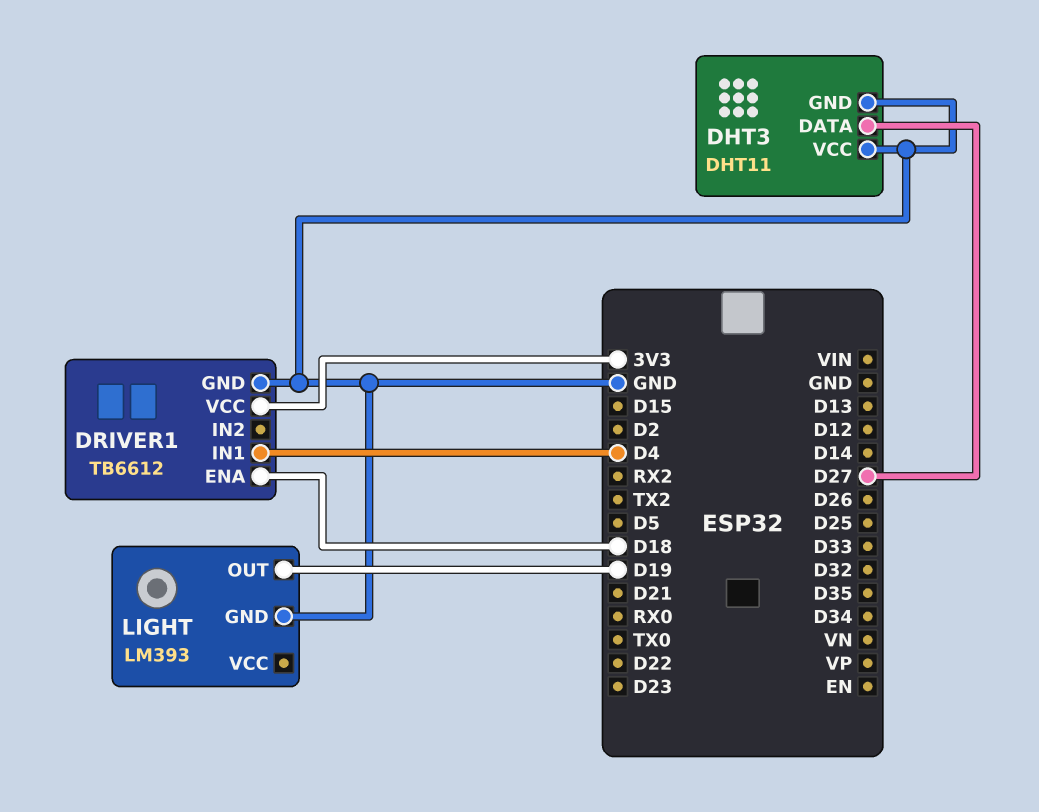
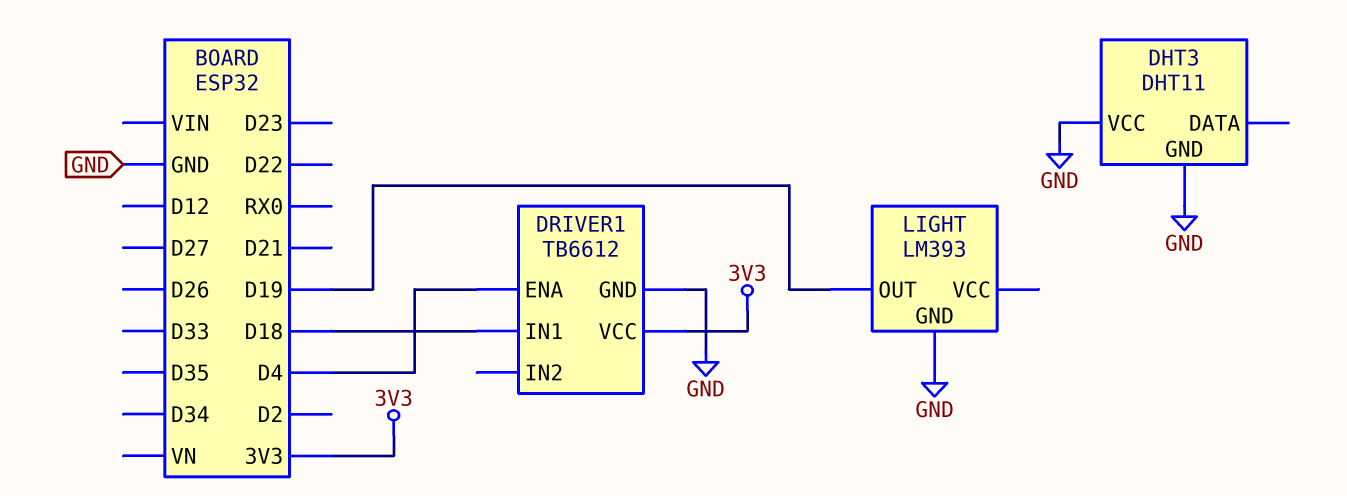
DHT3 pin DATA: D27 -> none
DRIVER1 pin ENA: D18 -> D4
DRIVER1 pin IN1: D4 -> D18

